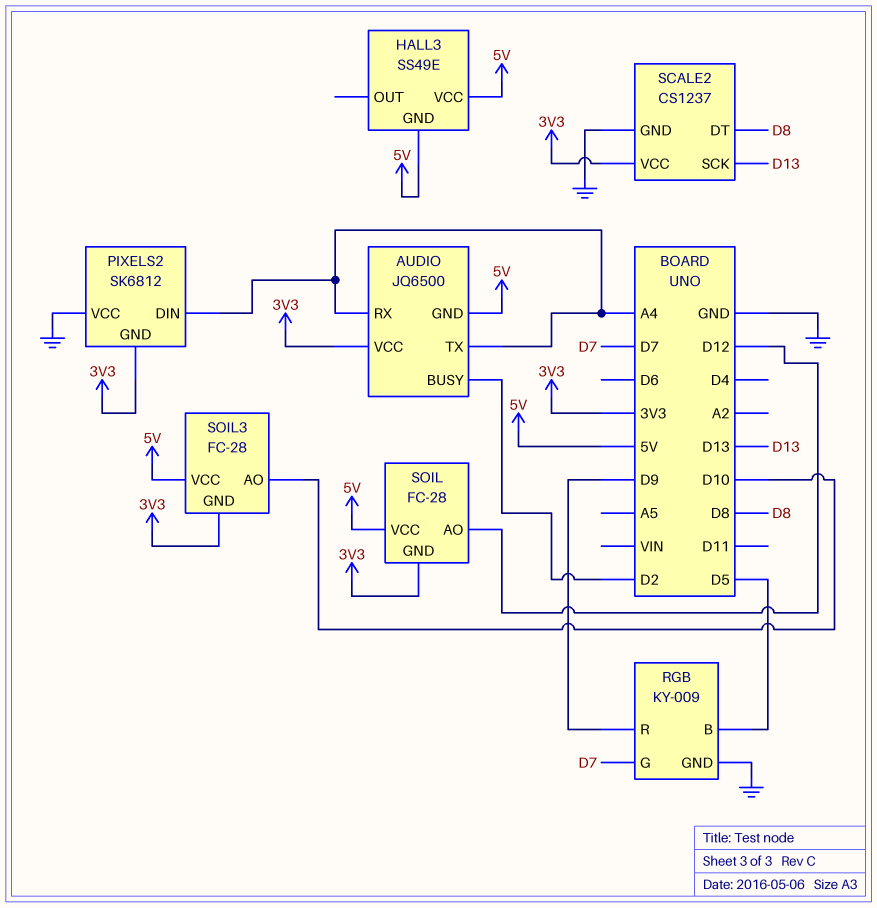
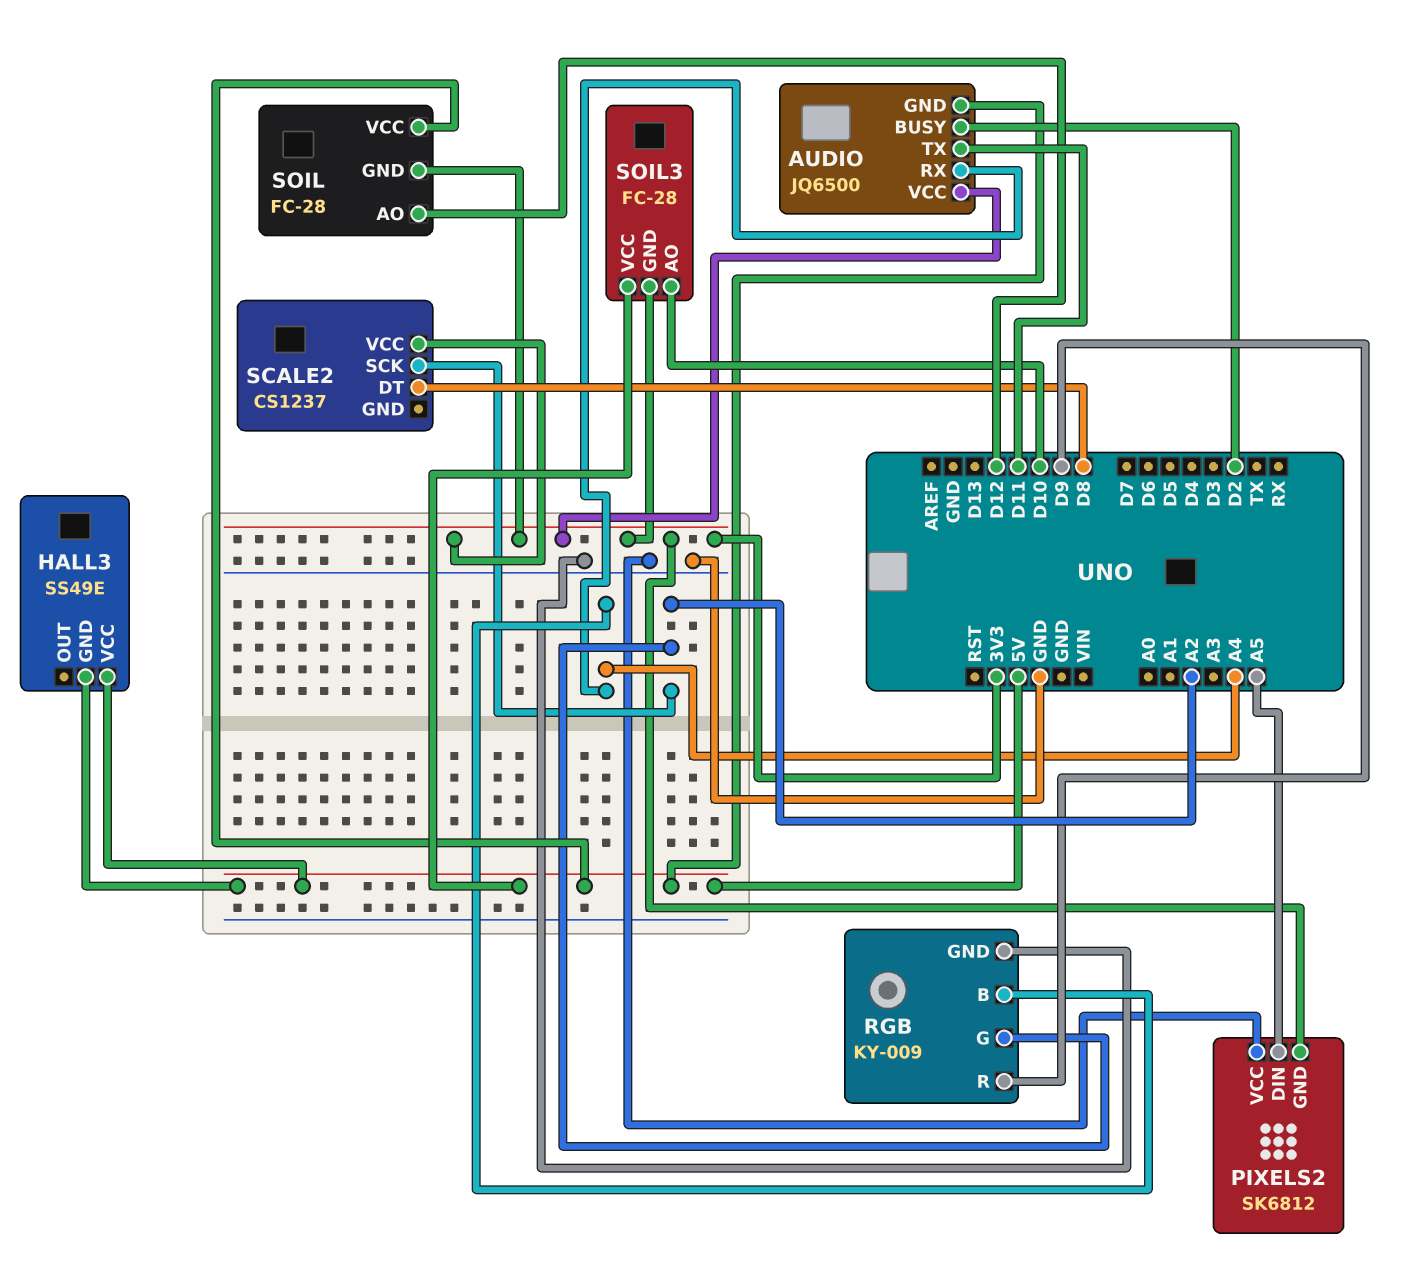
AUDIO pin TX: A4 -> D11
PIXELS2 pin DIN: A4 -> A5
RGB pin B: D5 -> A4
RGB pin G: D7 -> A2
SCALE2 pin GND: GND -> none
SCALE2 pin SCK: D13 -> A2

